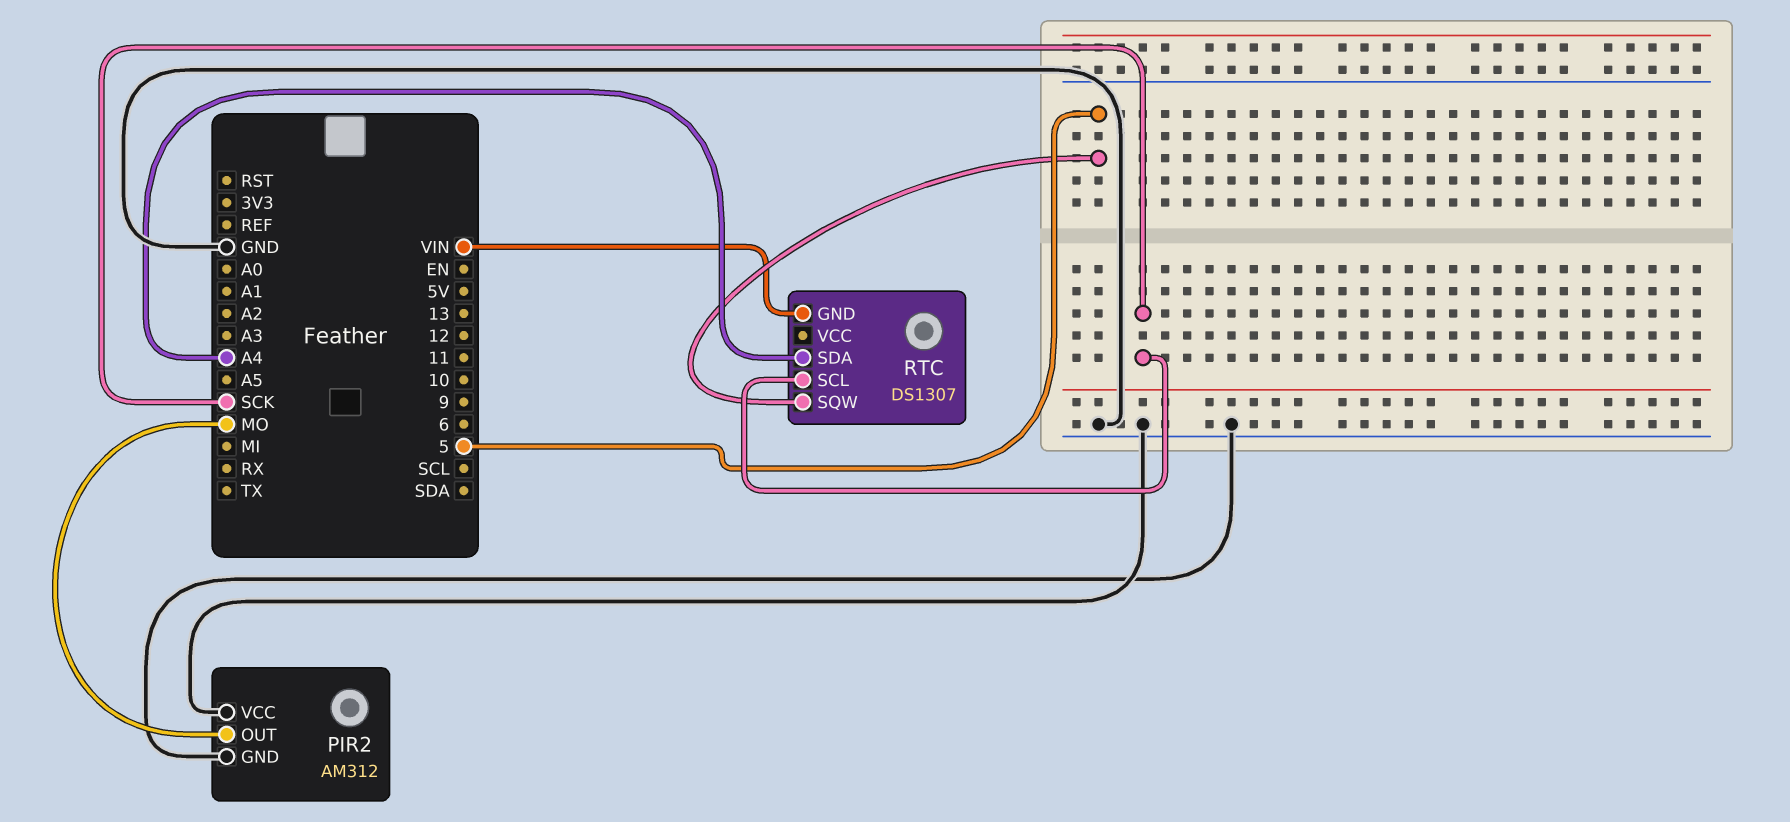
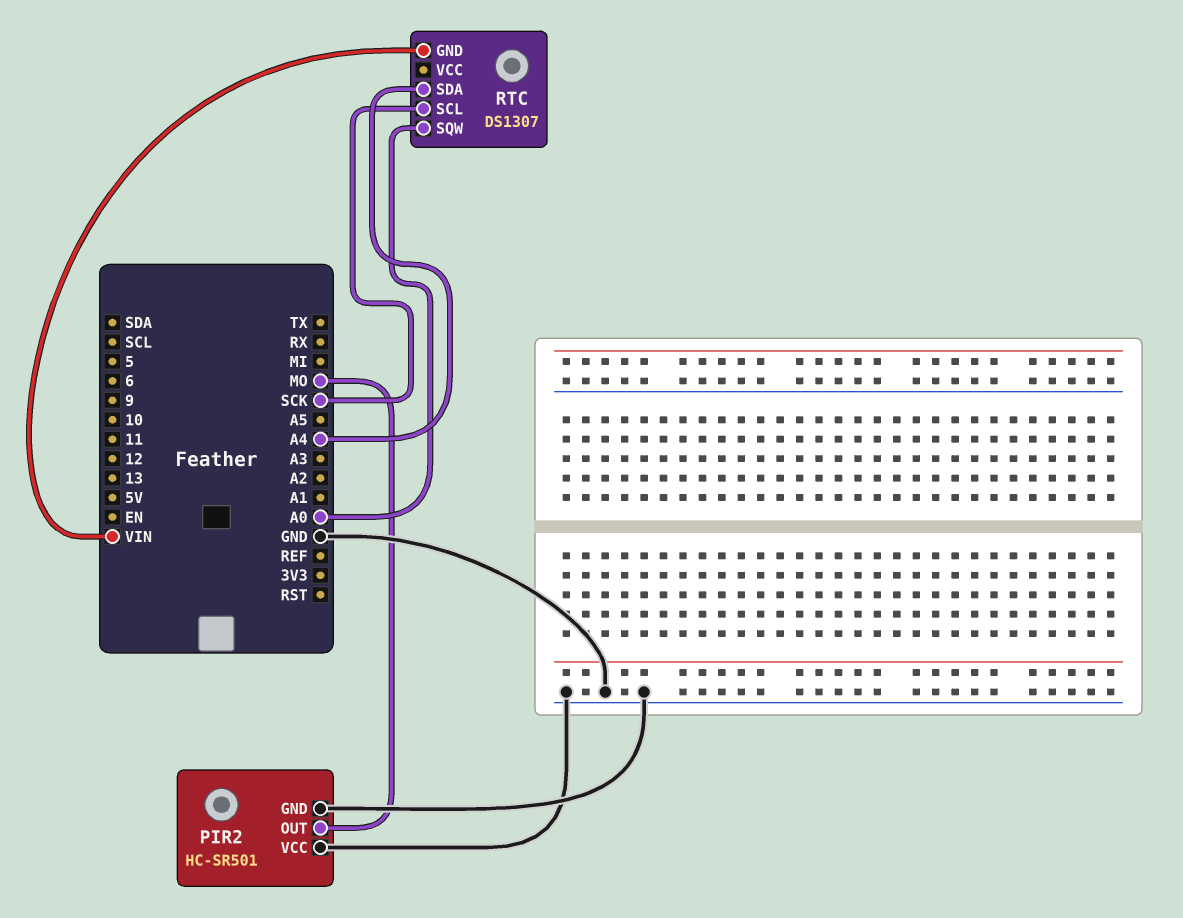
PIR2: AM312 -> HC-SR501
RTC pin SQW: 5 -> A0

